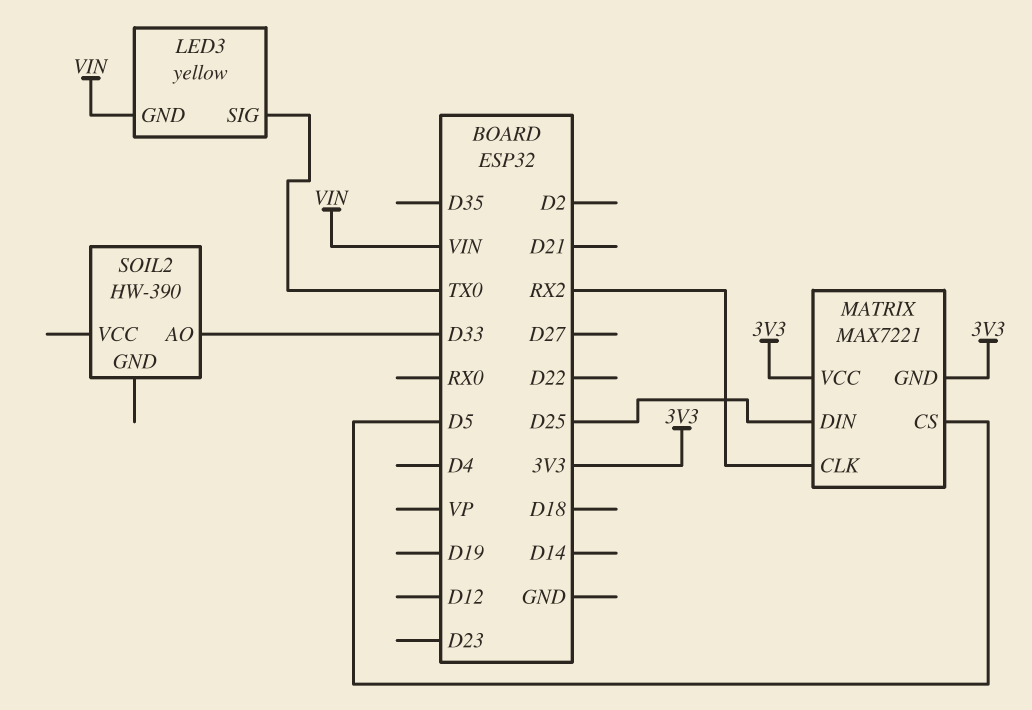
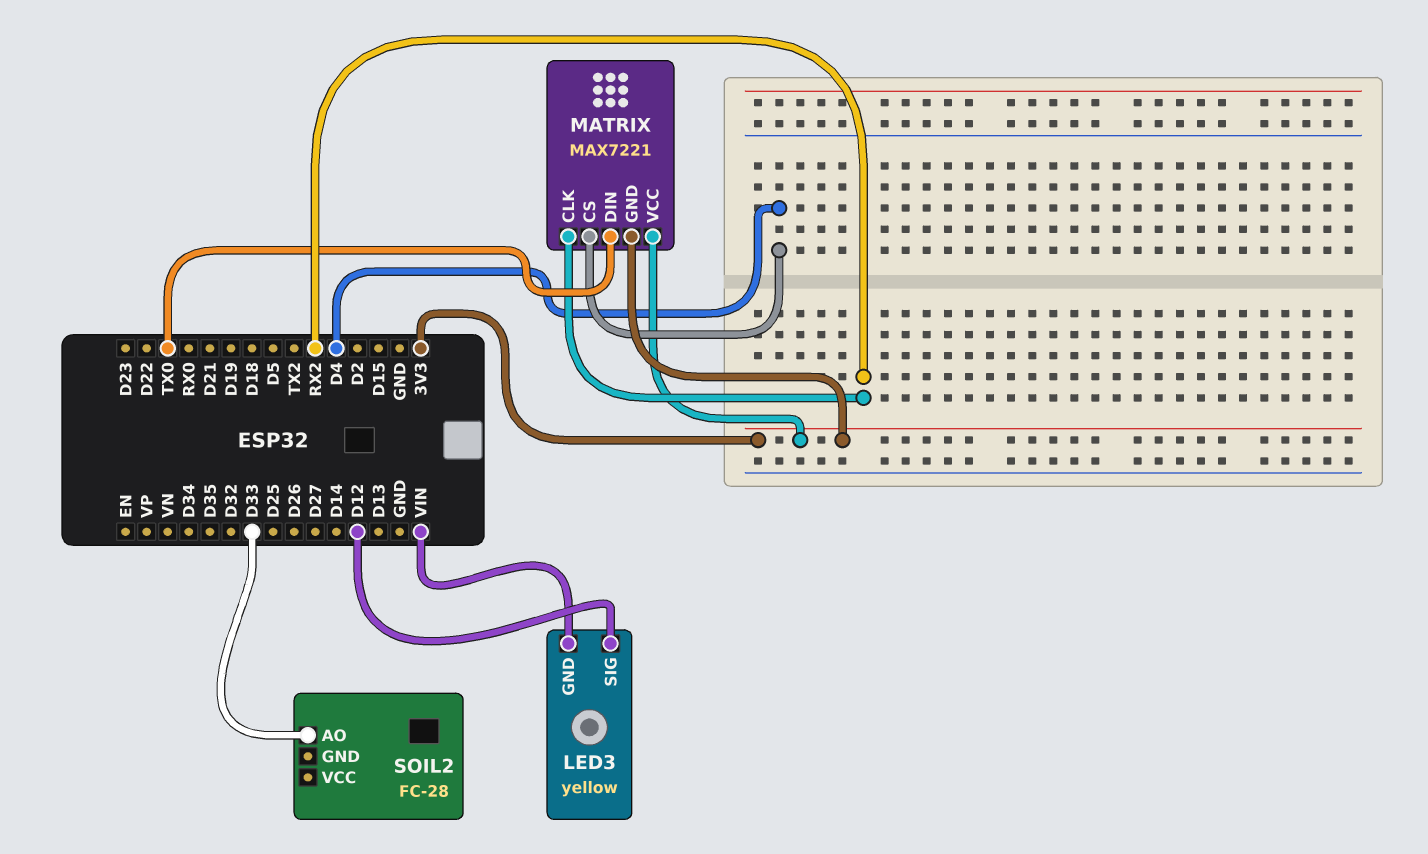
LED3 pin SIG: TX0 -> D12
MATRIX pin CS: D5 -> D4
MATRIX pin DIN: D25 -> TX0
SOIL2: HW-390 -> FC-28

